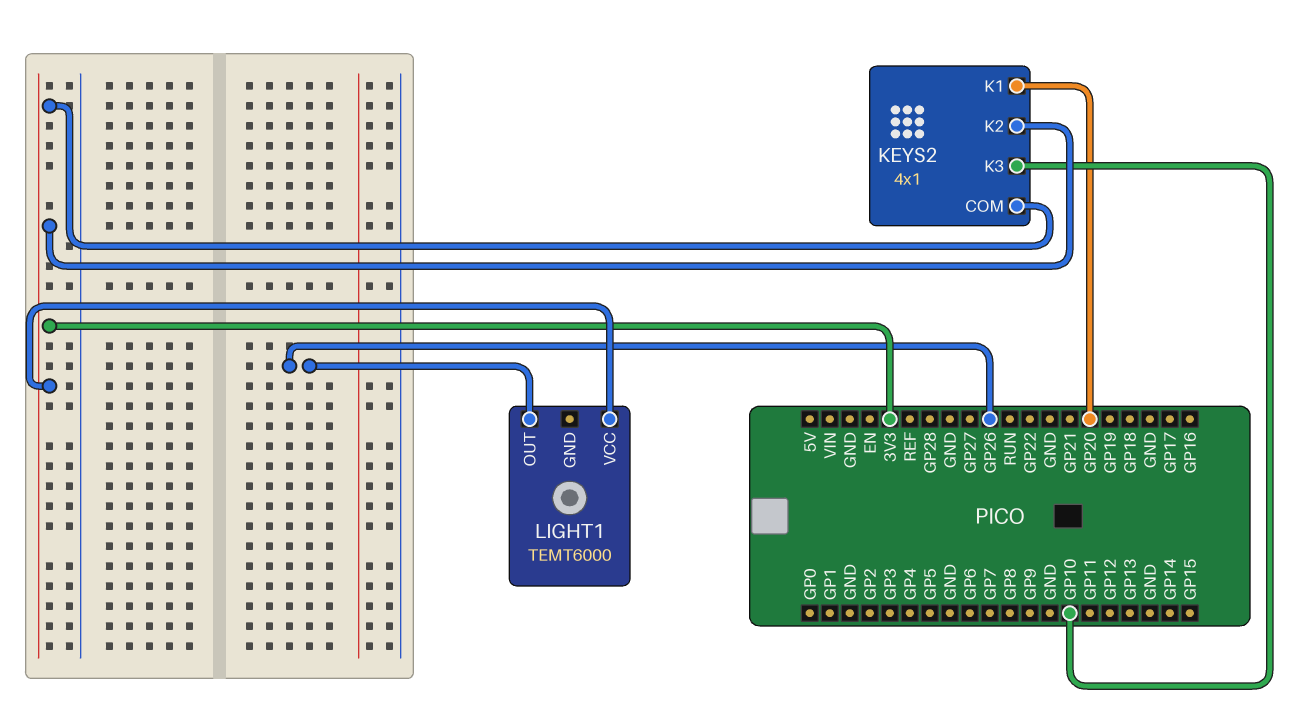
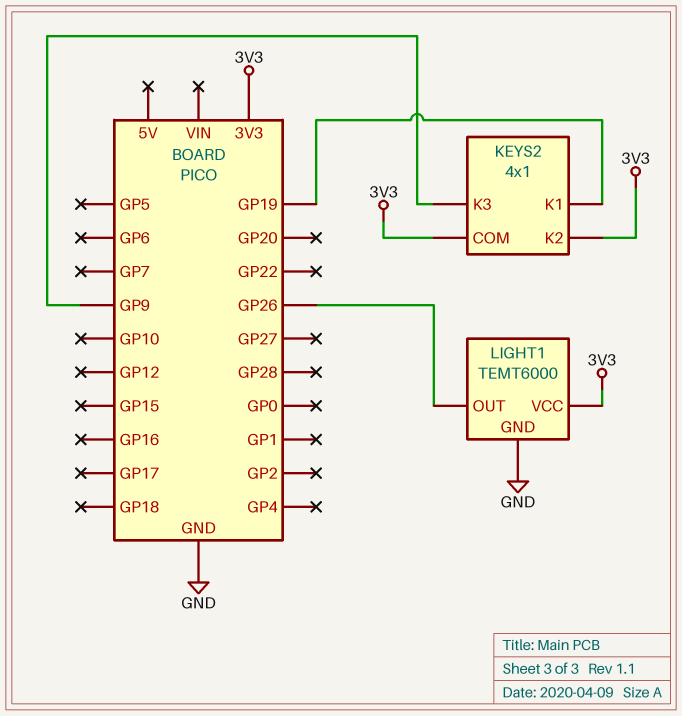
KEYS2 pin K1: GP20 -> GP19
KEYS2 pin K3: GP10 -> GP9
LIGHT1 pin GND: none -> GND

